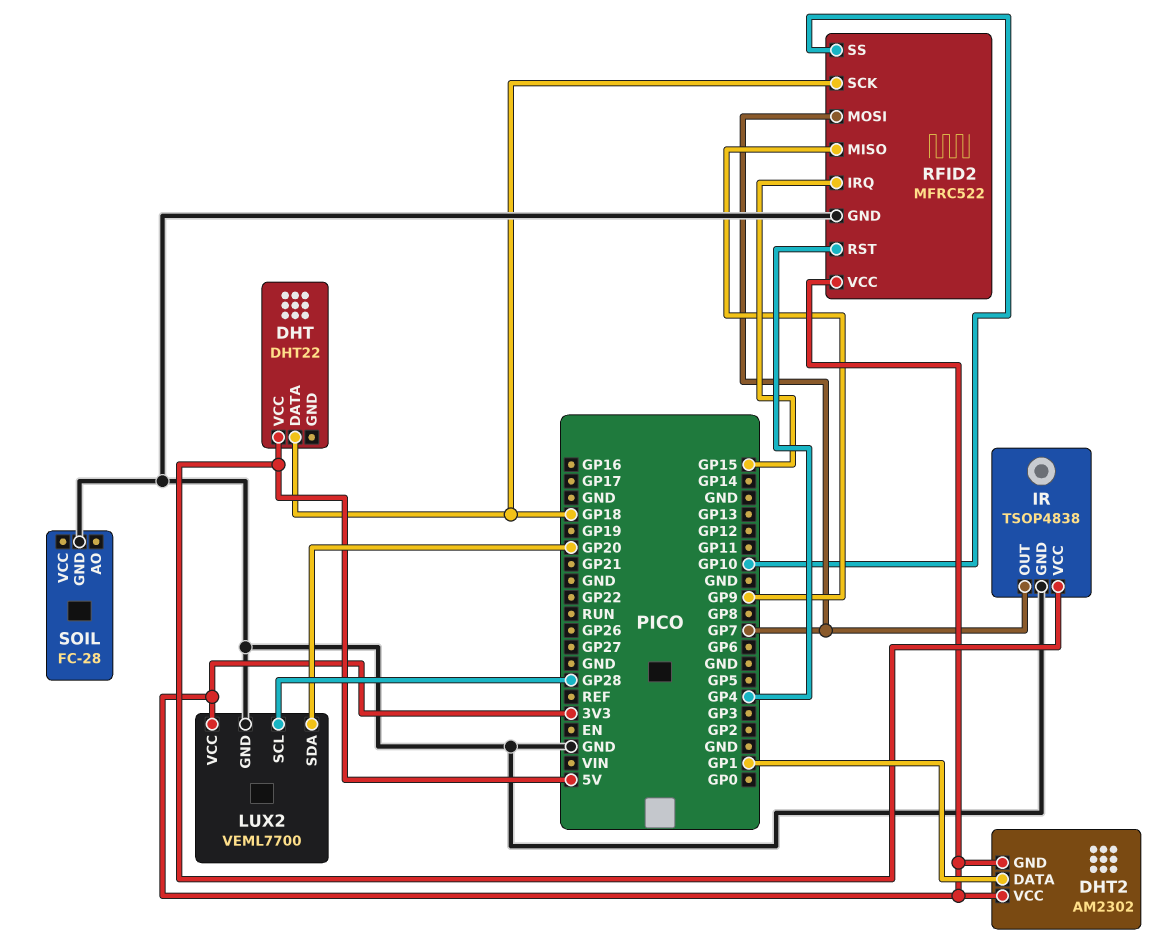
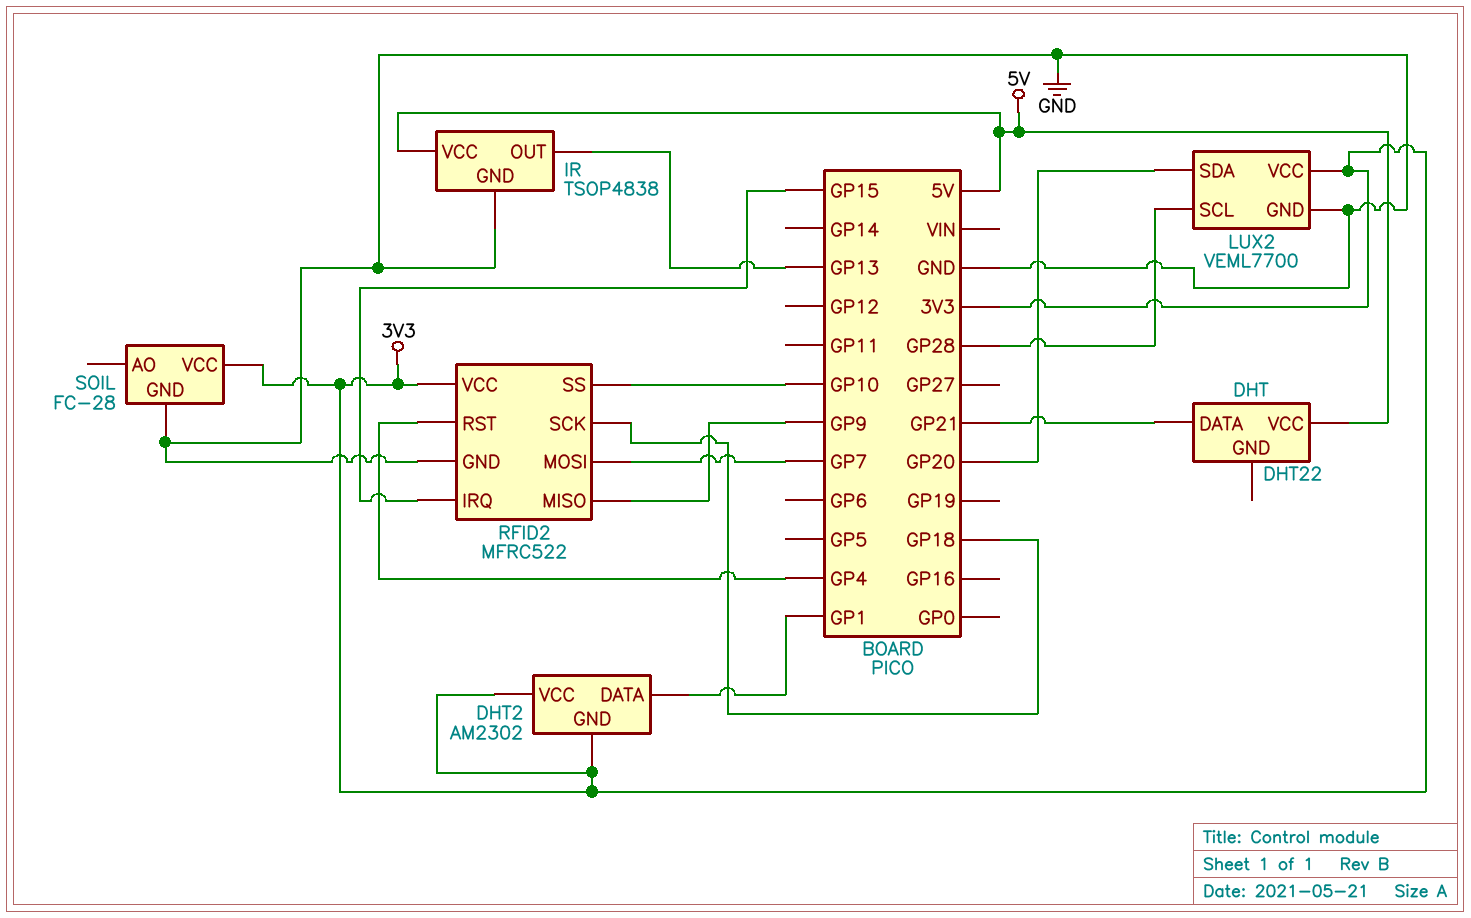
DHT pin DATA: GP18 -> GP21
IR pin OUT: GP7 -> GP13
SOIL pin VCC: none -> 3V3

